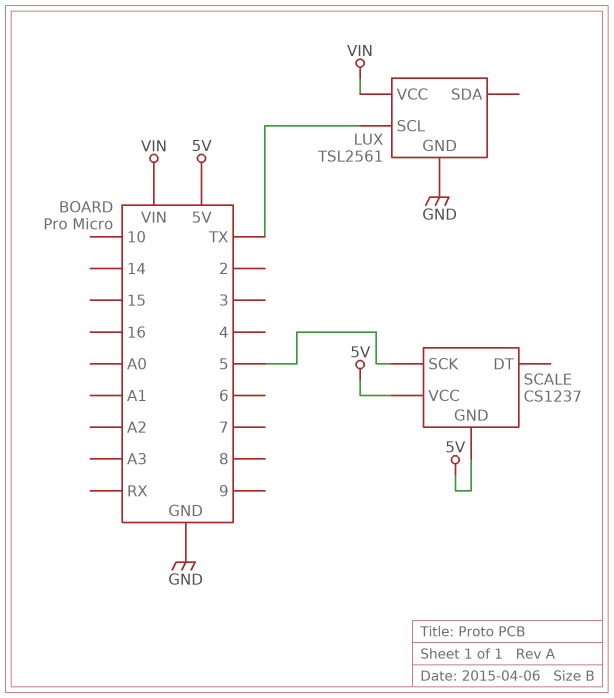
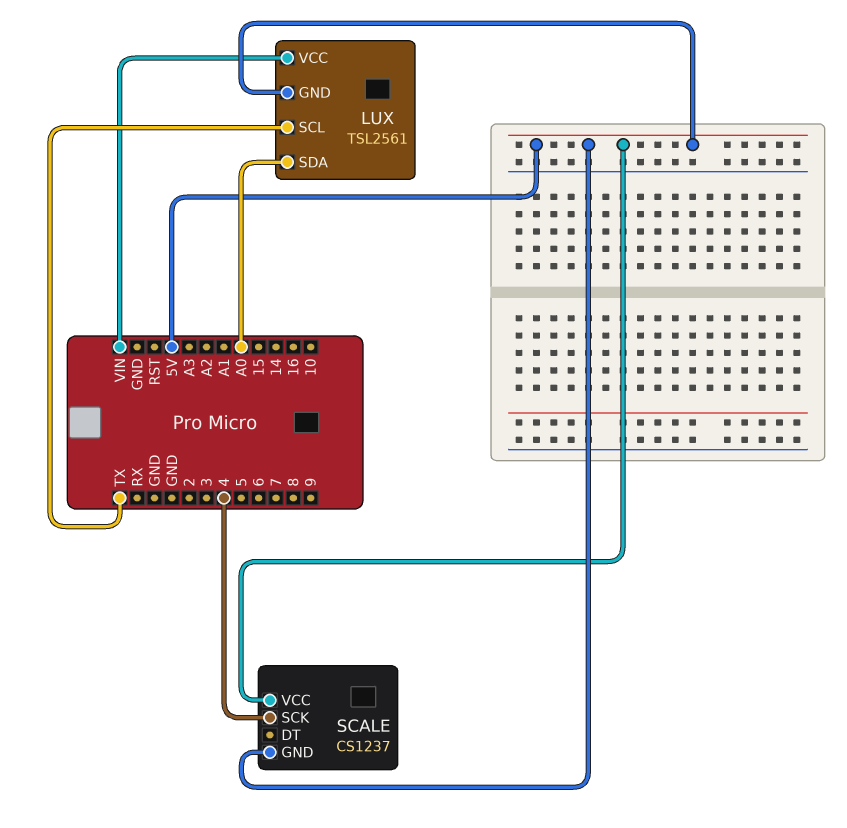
LUX pin GND: GND -> 5V
LUX pin SDA: none -> A0
SCALE pin SCK: 5 -> 4

